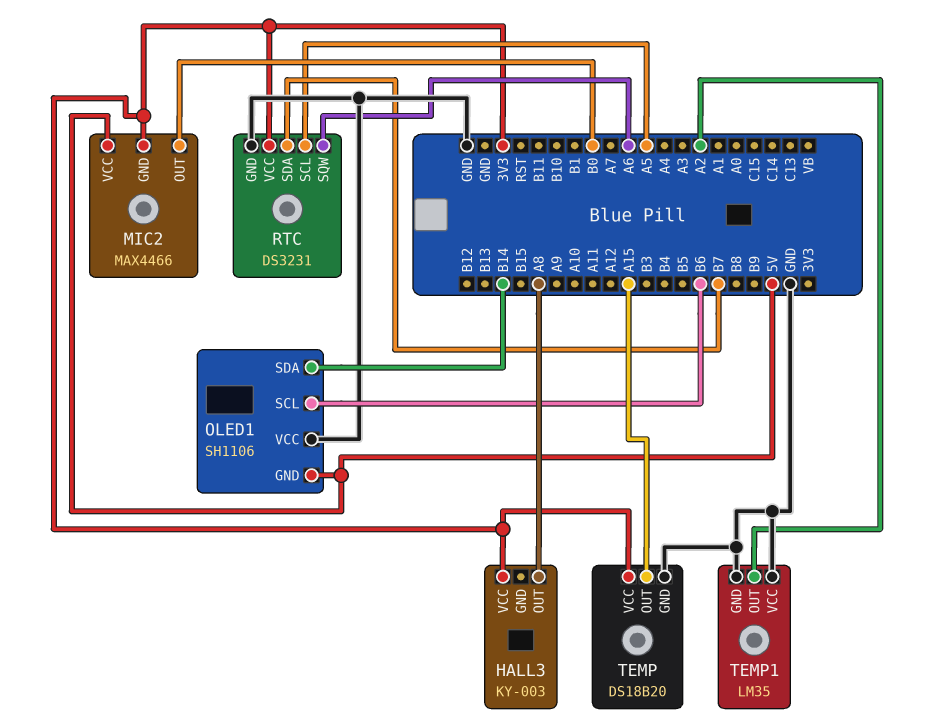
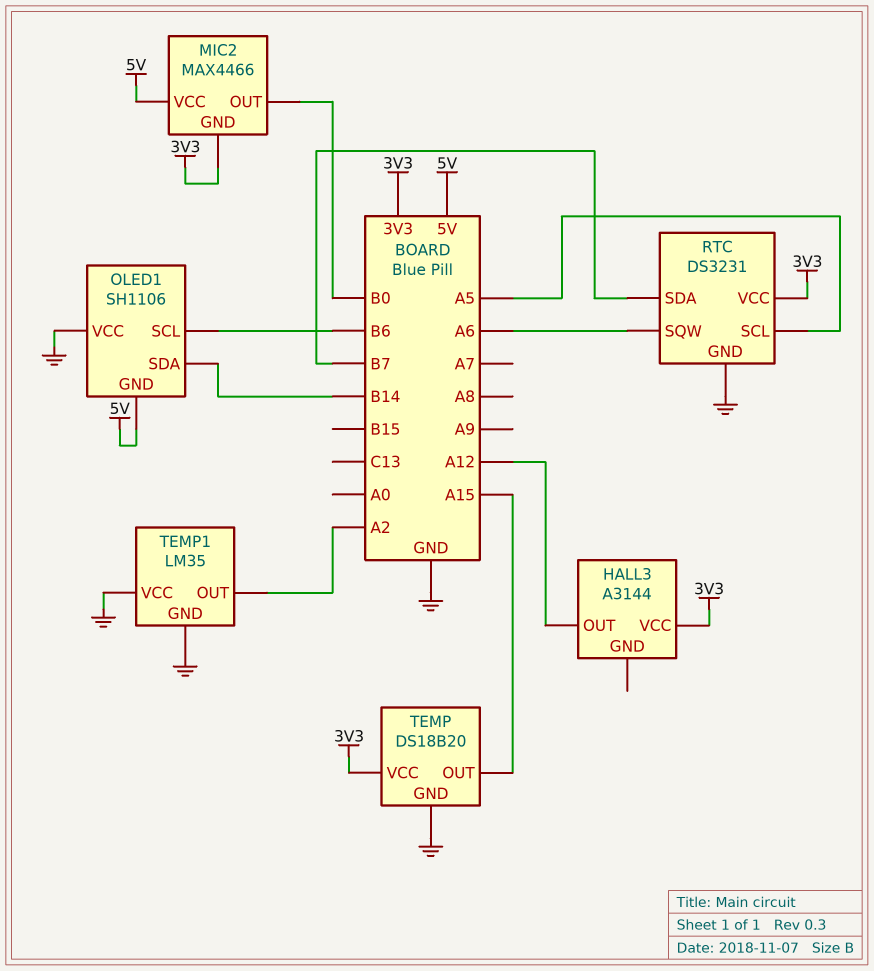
HALL3: KY-003 -> A3144
HALL3 pin OUT: A8 -> A12

